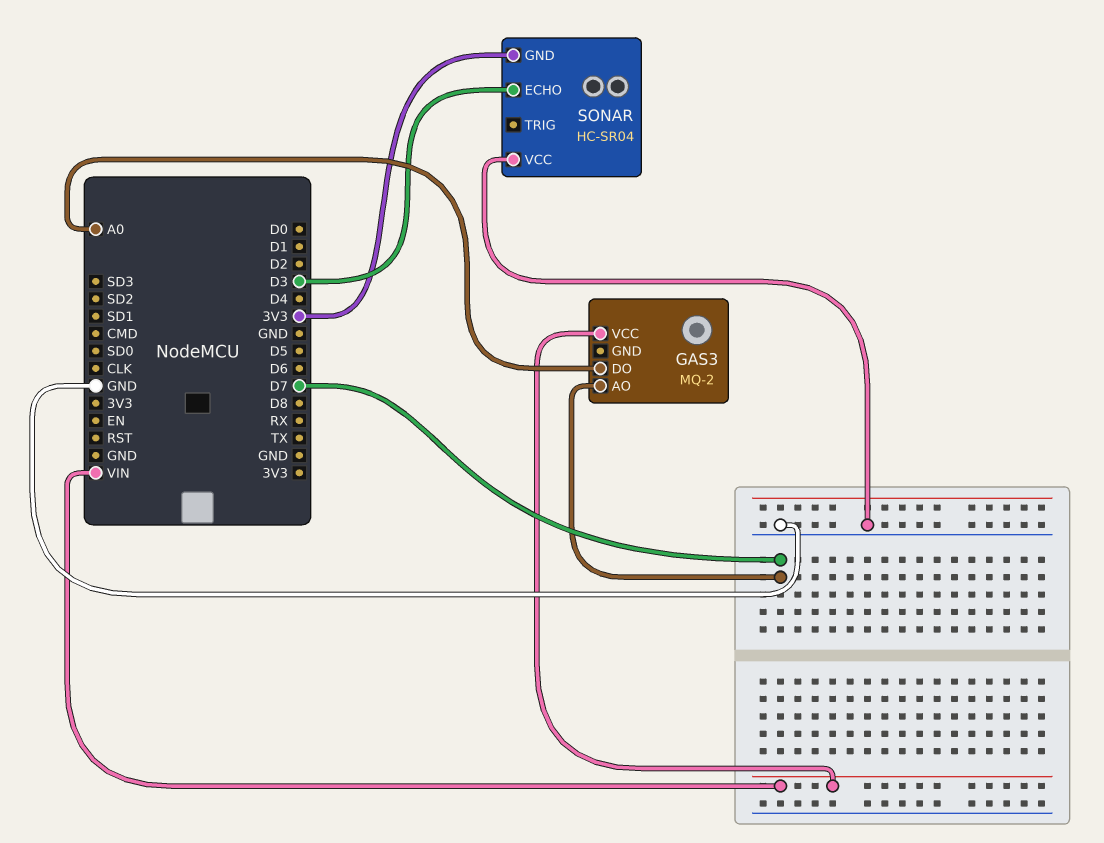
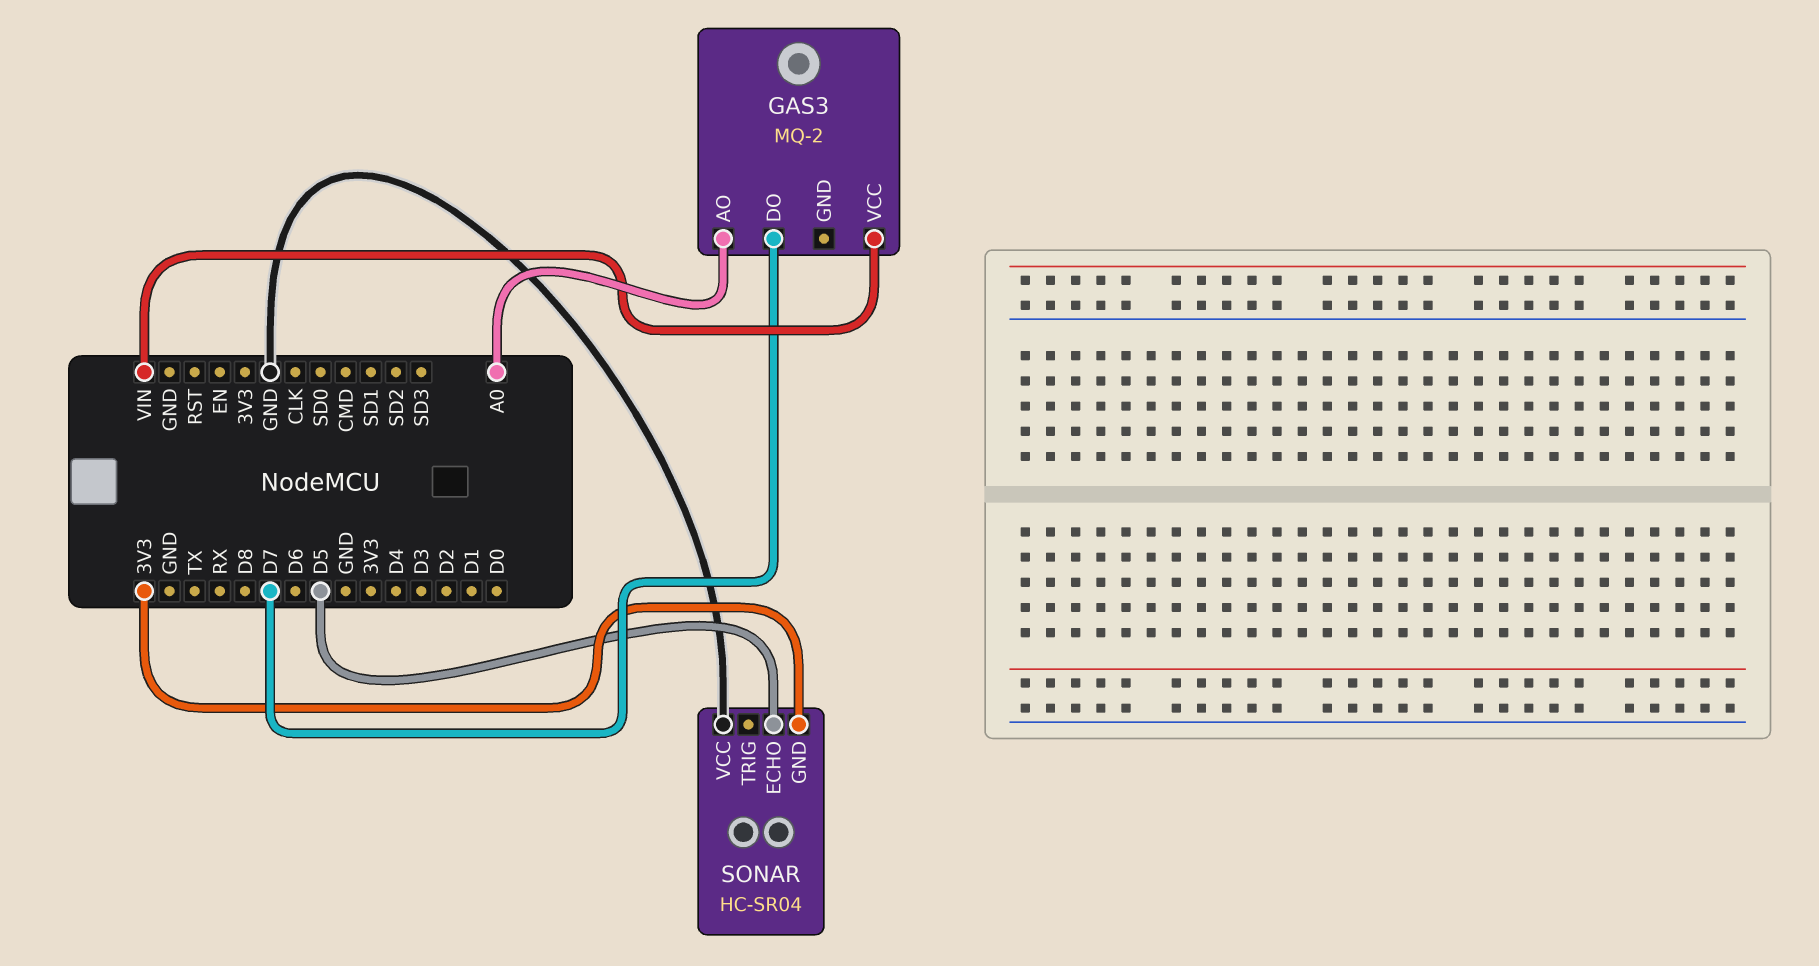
GAS3 pin AO: D7 -> A0
GAS3 pin DO: A0 -> D7
SONAR pin ECHO: D3 -> D5

